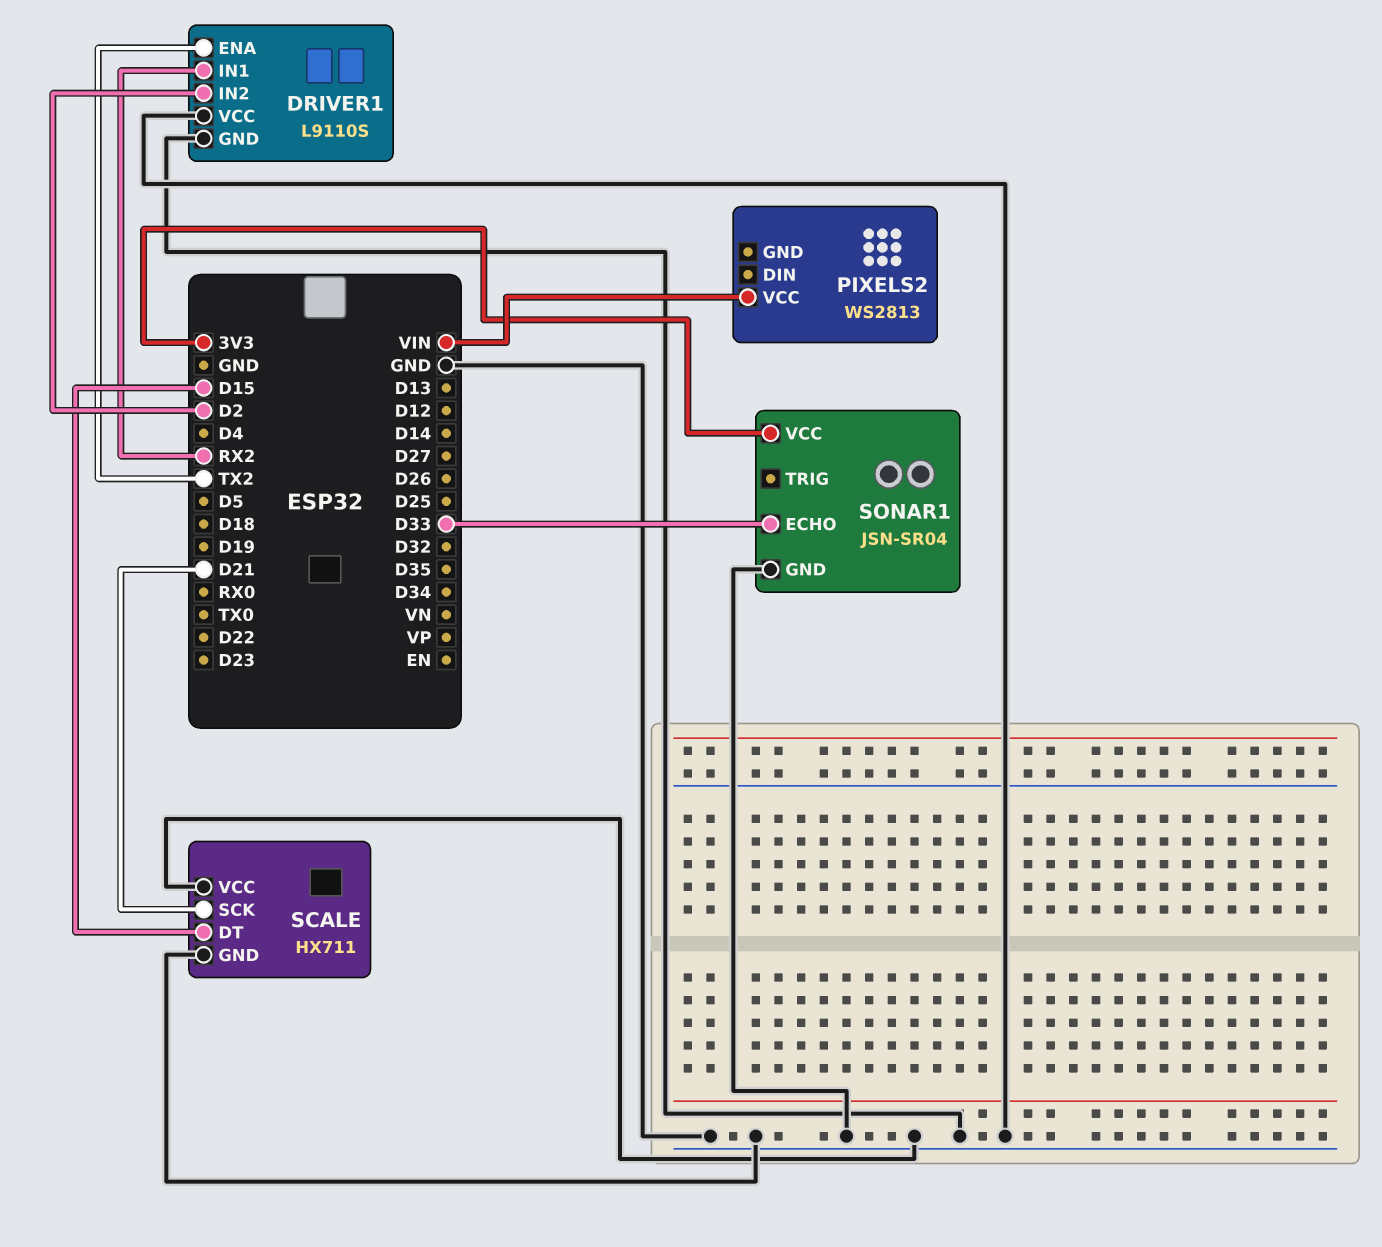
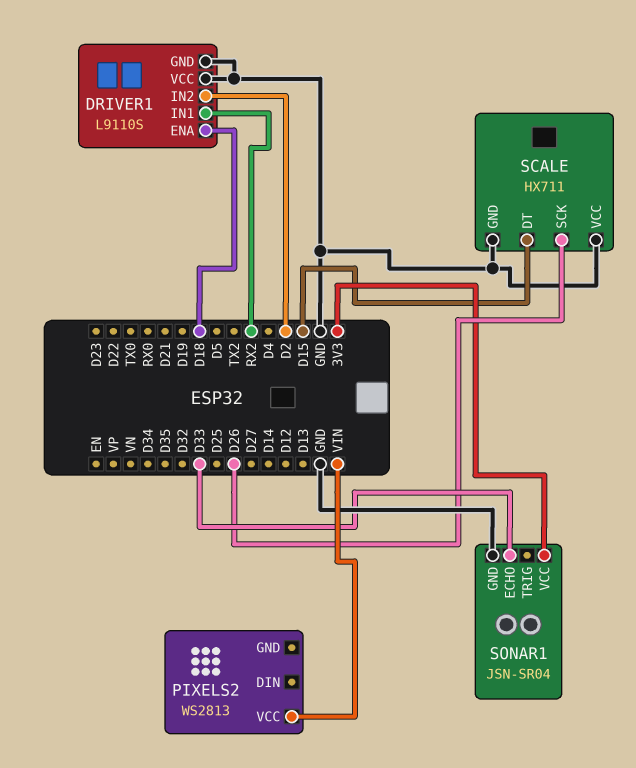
DRIVER1 pin ENA: TX2 -> D18
SCALE pin SCK: D21 -> D26

